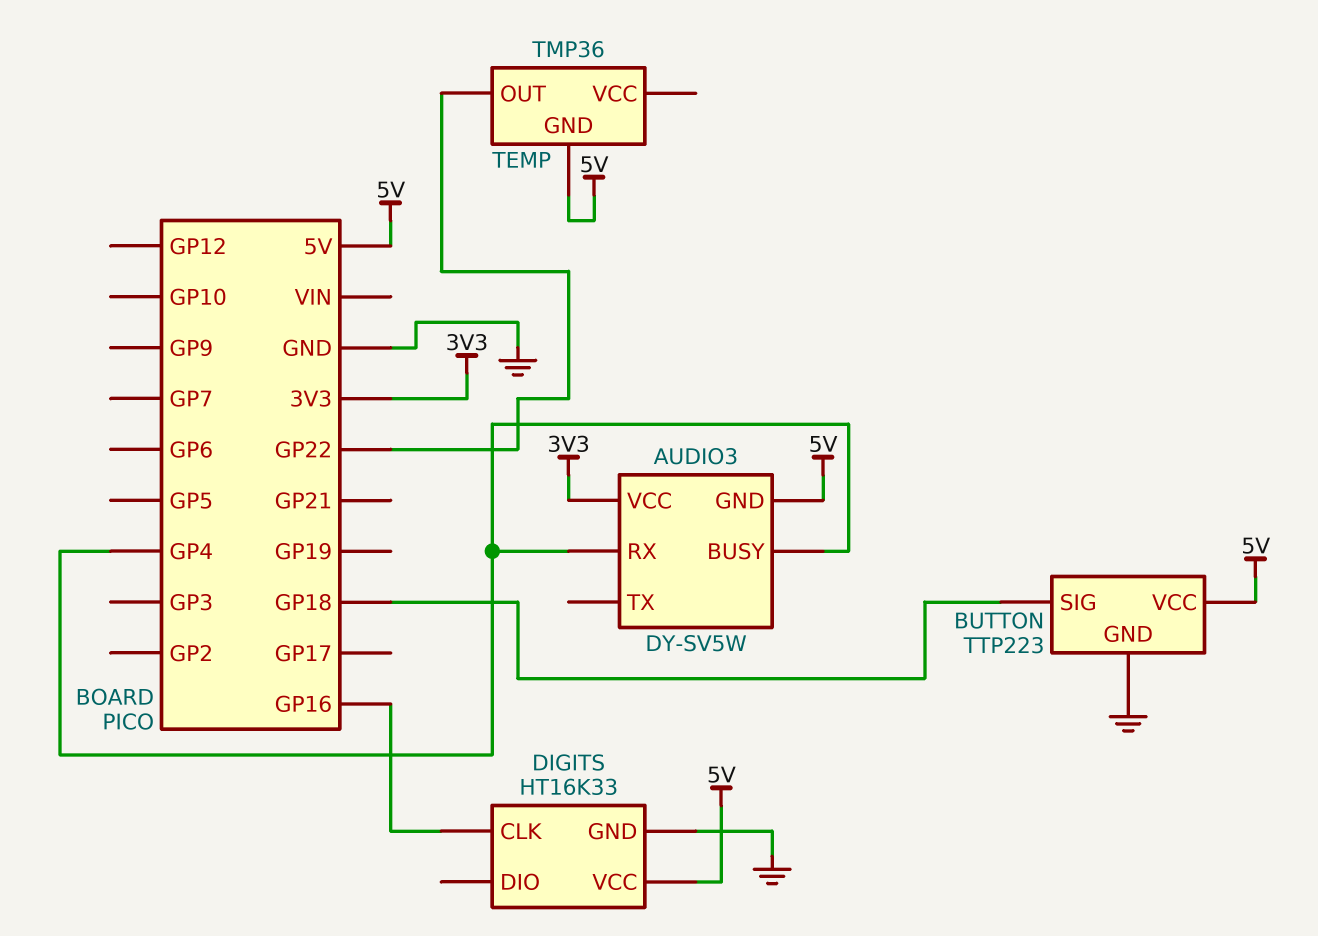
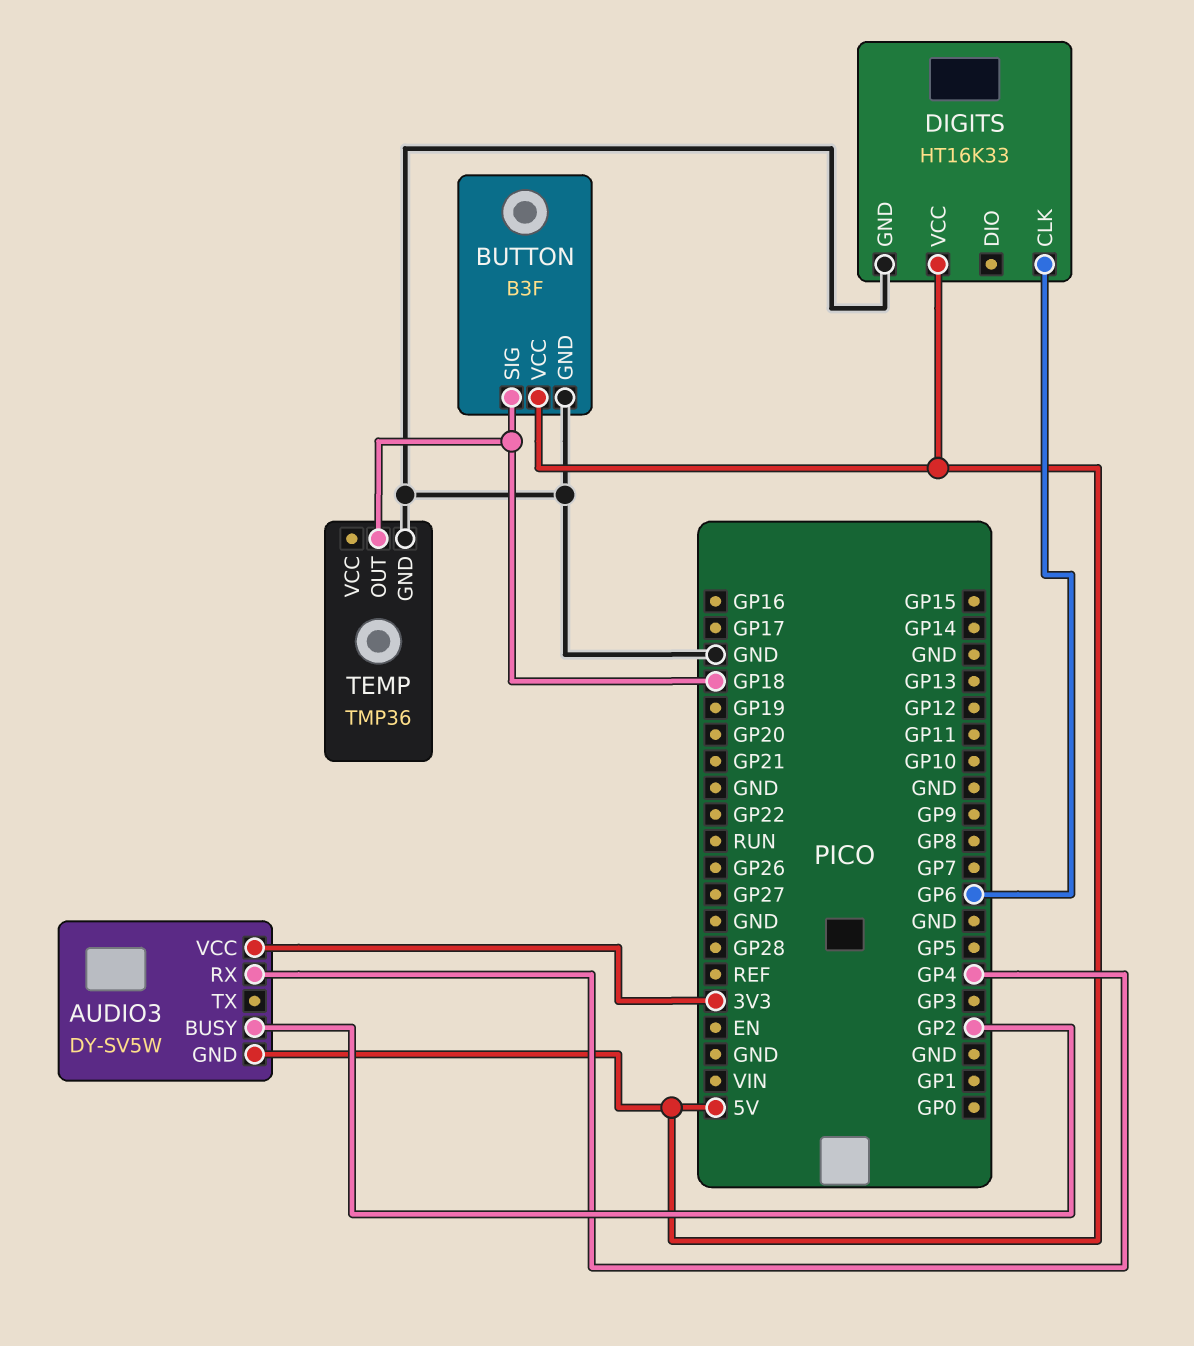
AUDIO3 pin BUSY: GP4 -> GP2
BUTTON: TTP223 -> B3F
DIGITS pin CLK: GP16 -> GP6
TEMP pin GND: 5V -> GND
TEMP pin OUT: GP22 -> GP18

